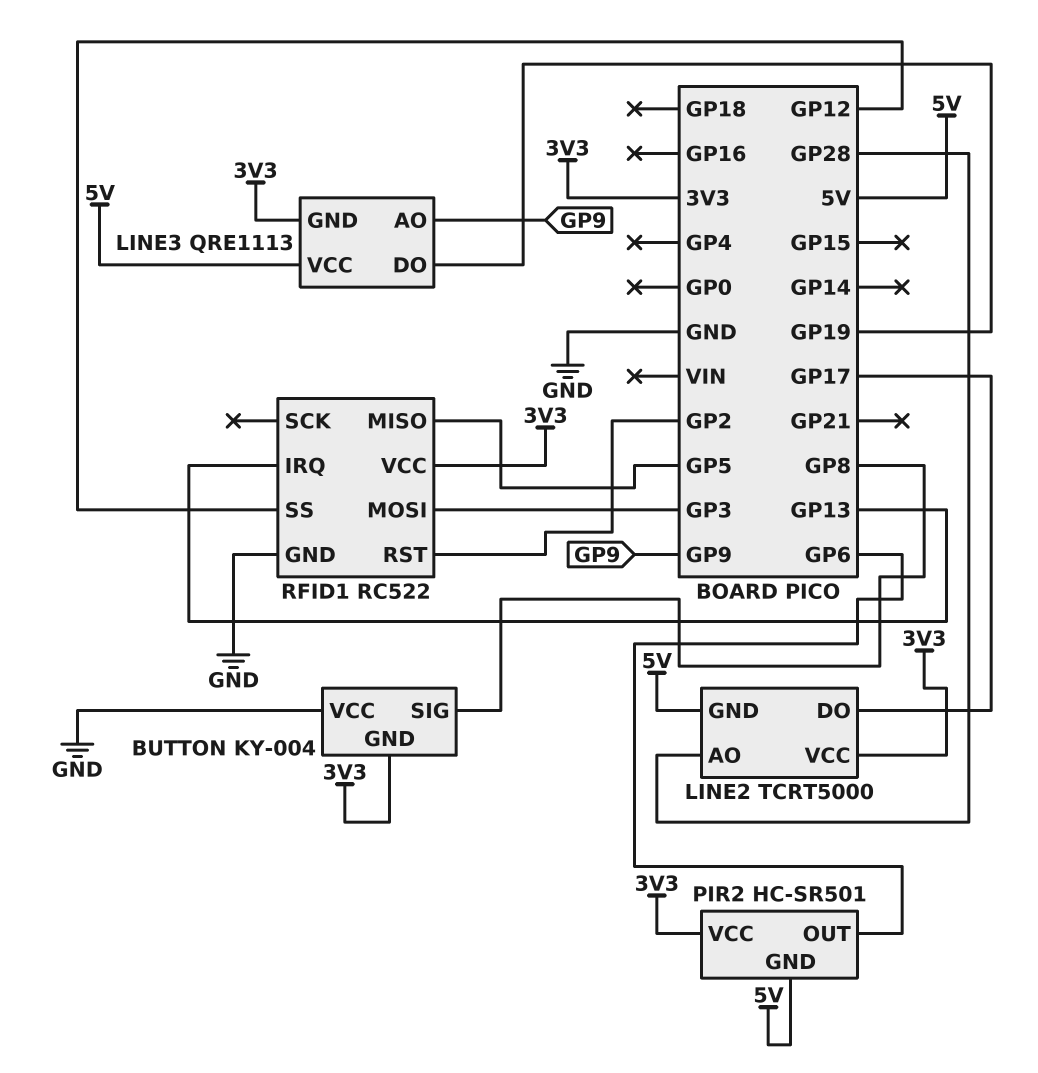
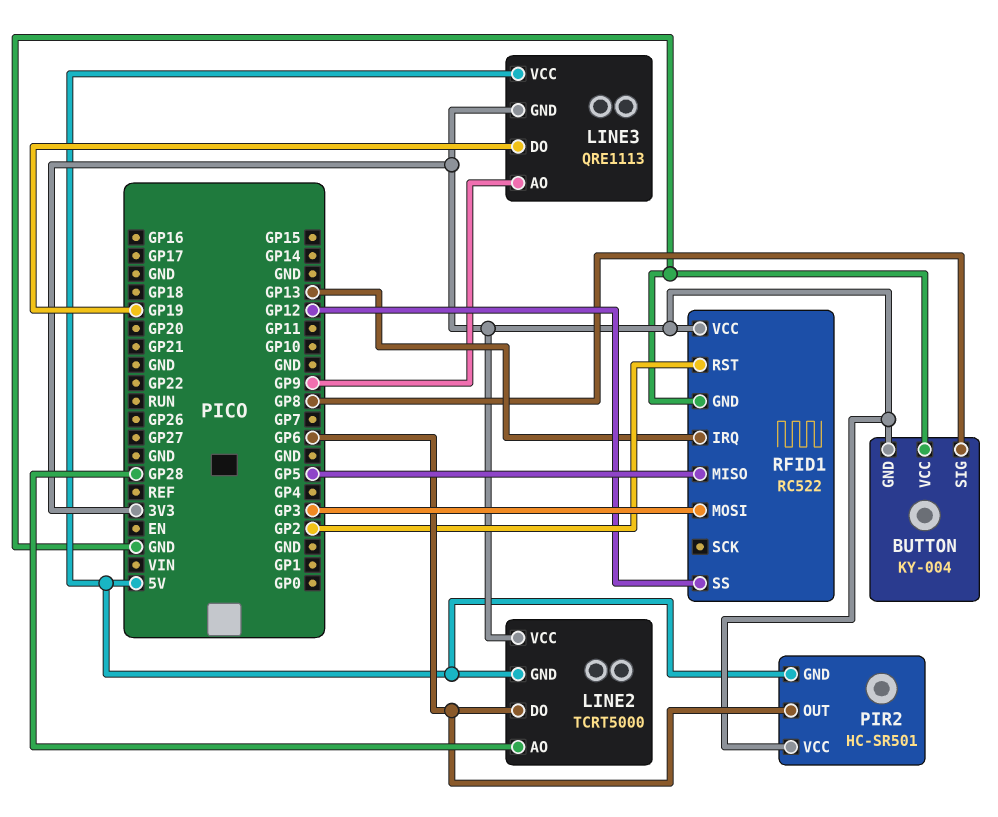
LINE2 pin DO: GP17 -> GP6

